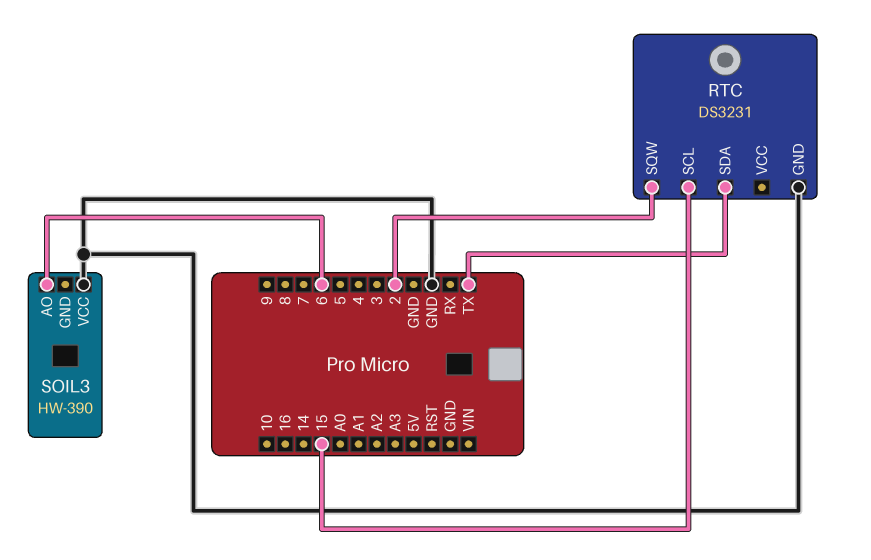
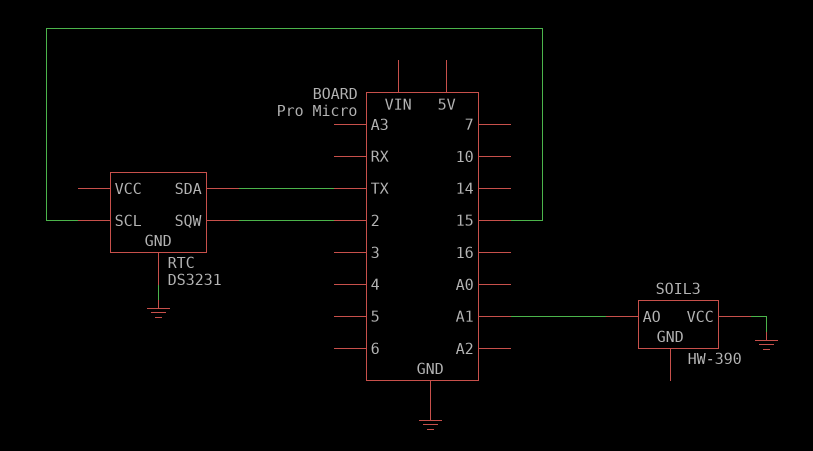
SOIL3 pin AO: 6 -> A1

